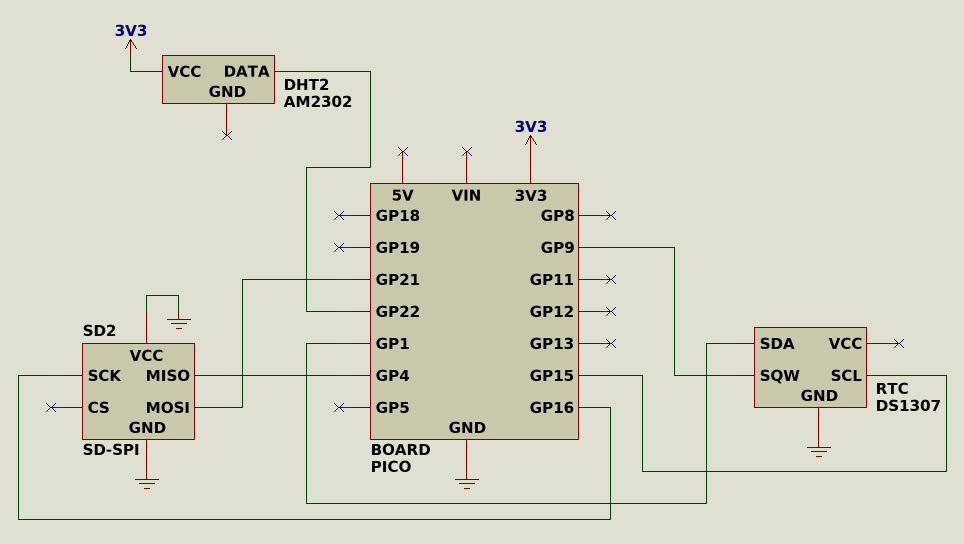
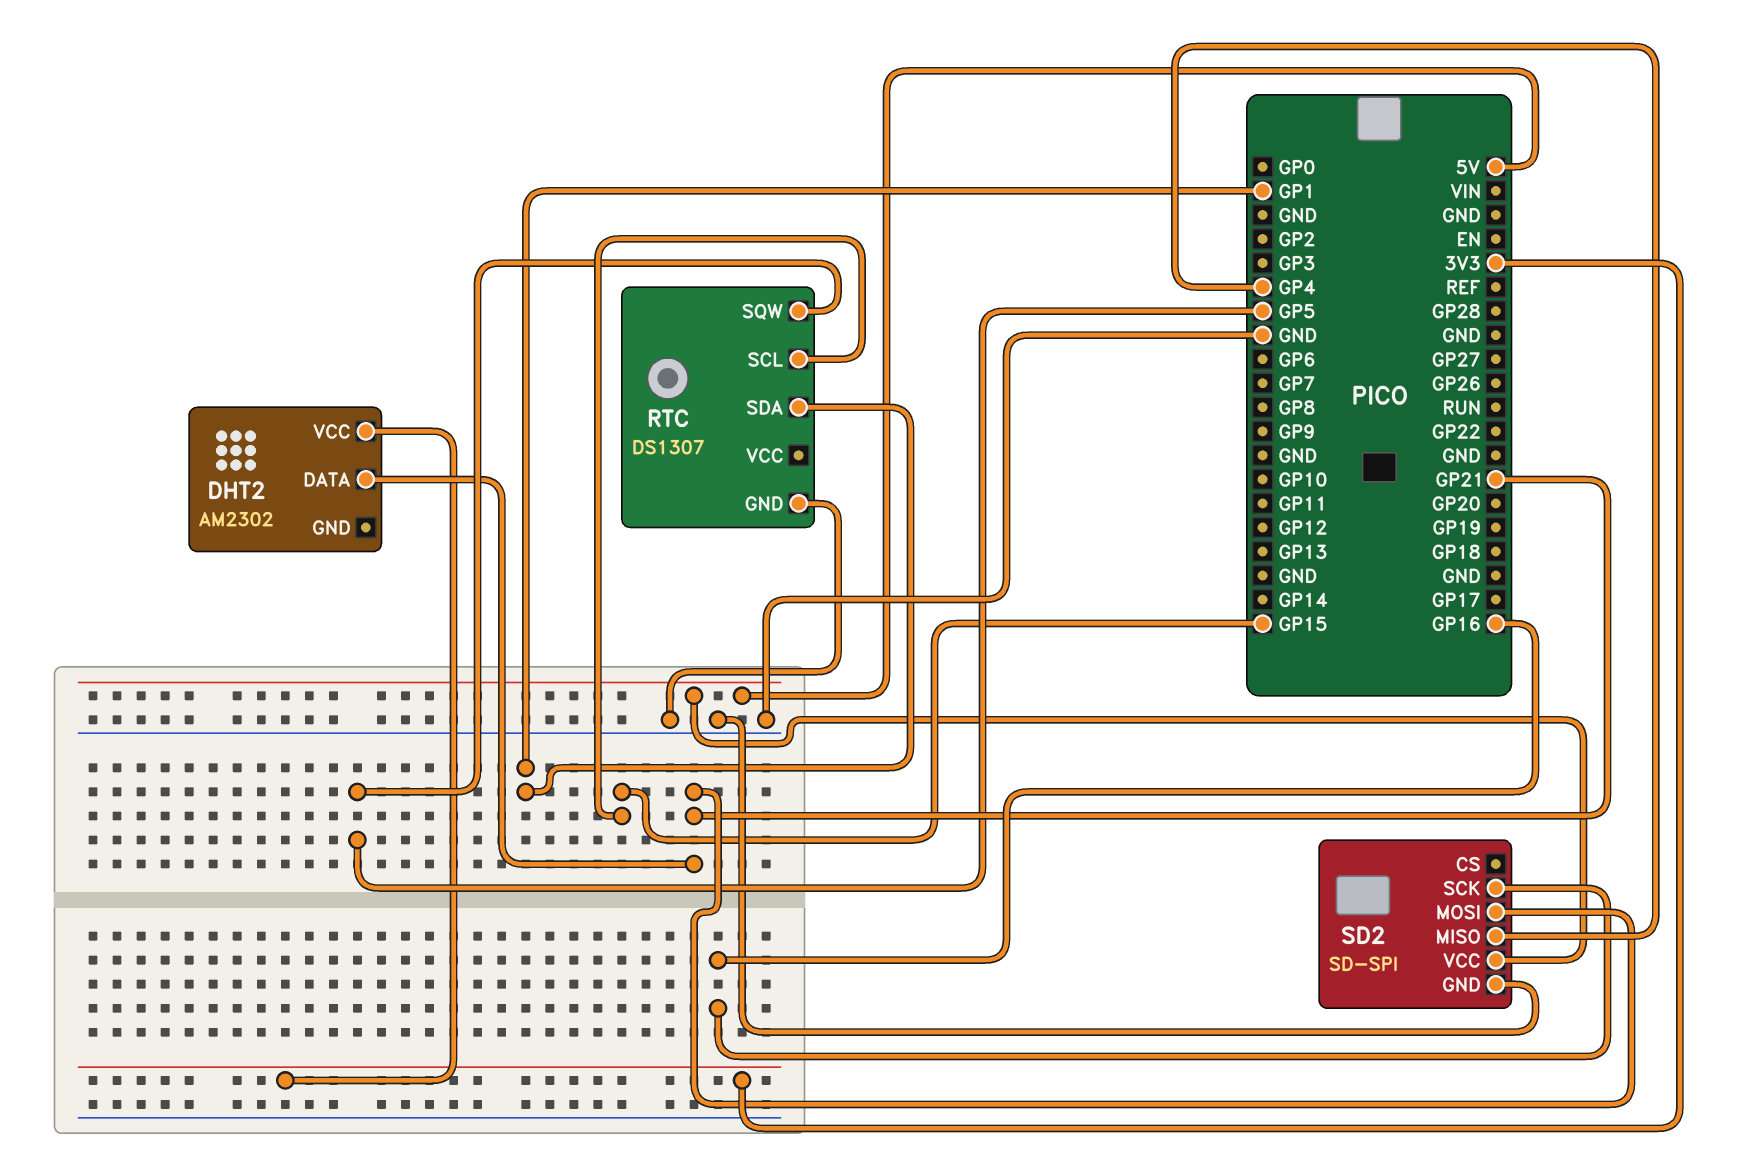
DHT2 pin DATA: GP22 -> GP21
RTC pin SQW: GP9 -> GP5
SD2 pin VCC: GND -> 5V

